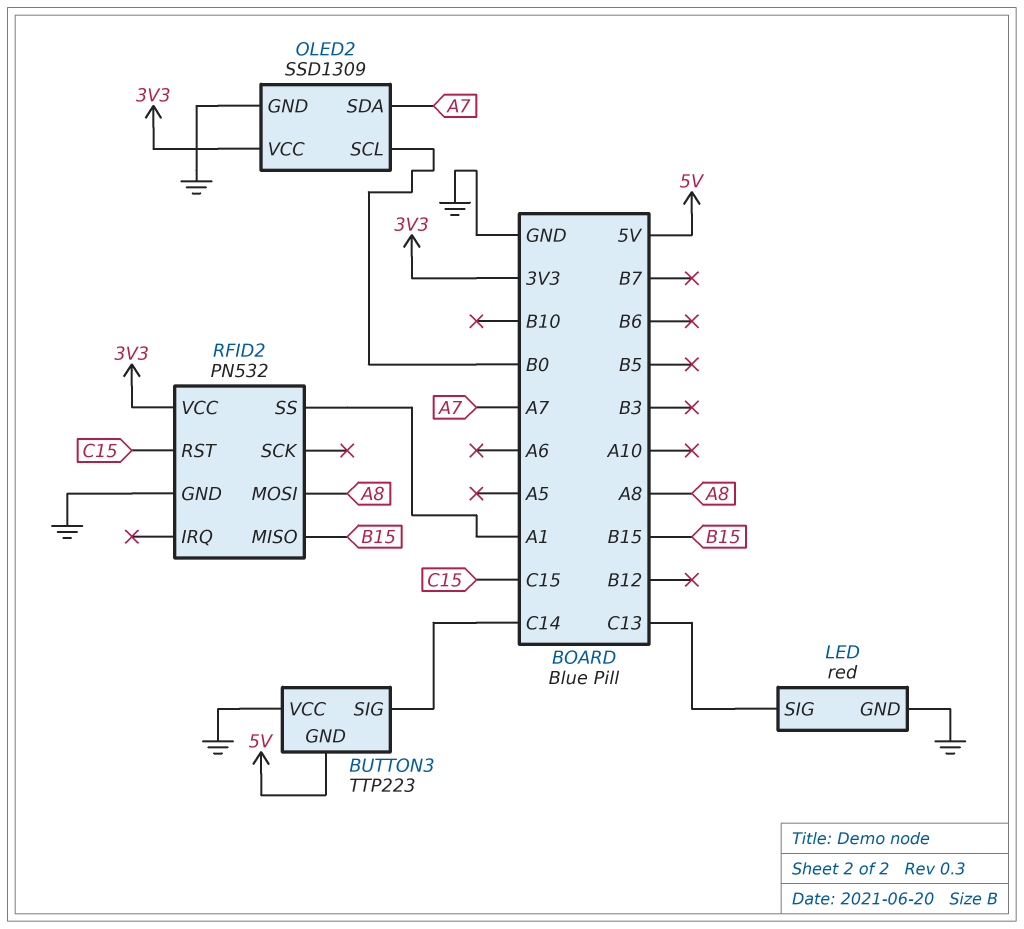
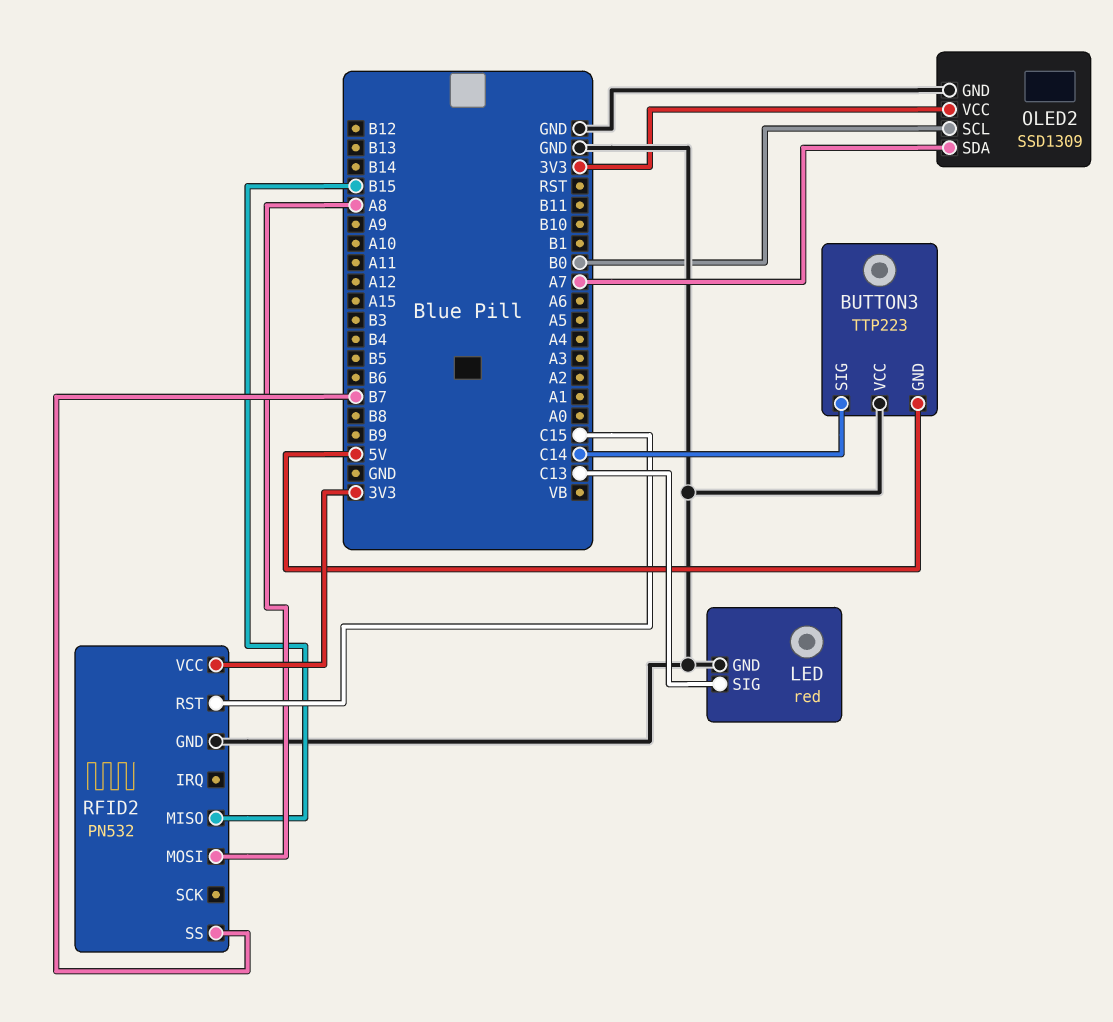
RFID2 pin SS: A1 -> B7

